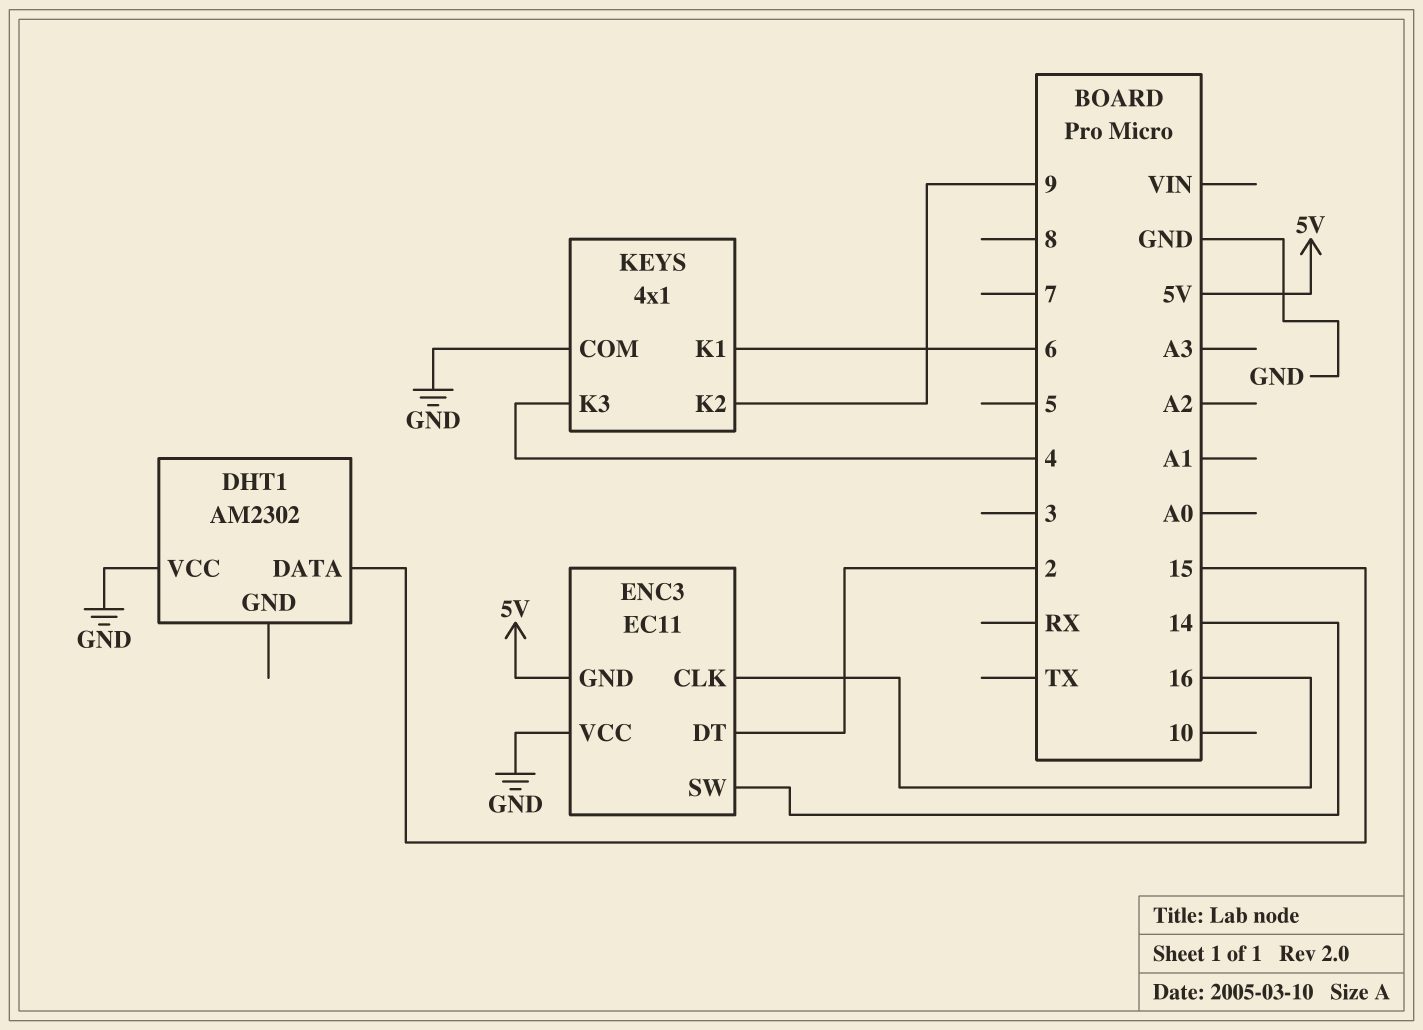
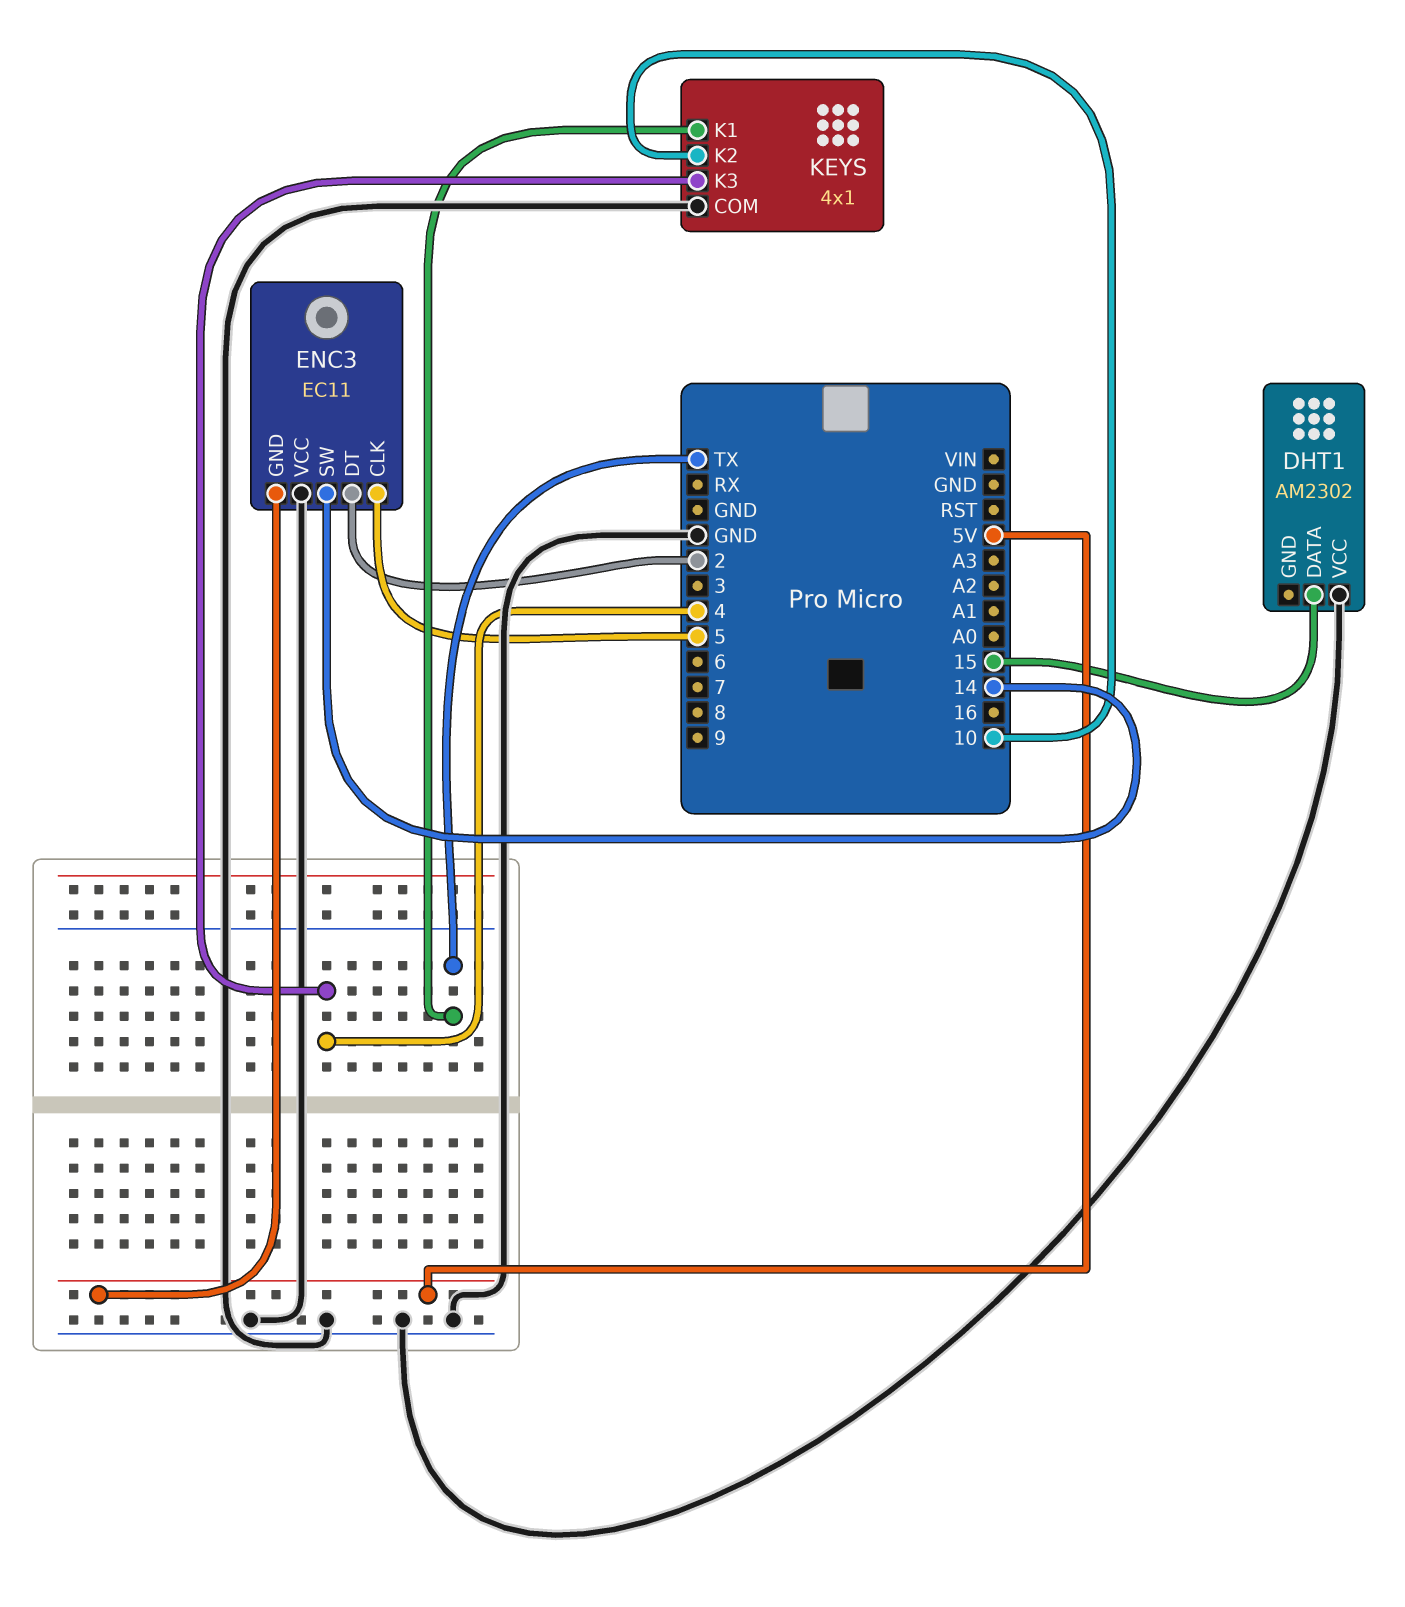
ENC3 pin CLK: 16 -> 5
KEYS pin K1: 6 -> TX
KEYS pin K2: 9 -> 10

